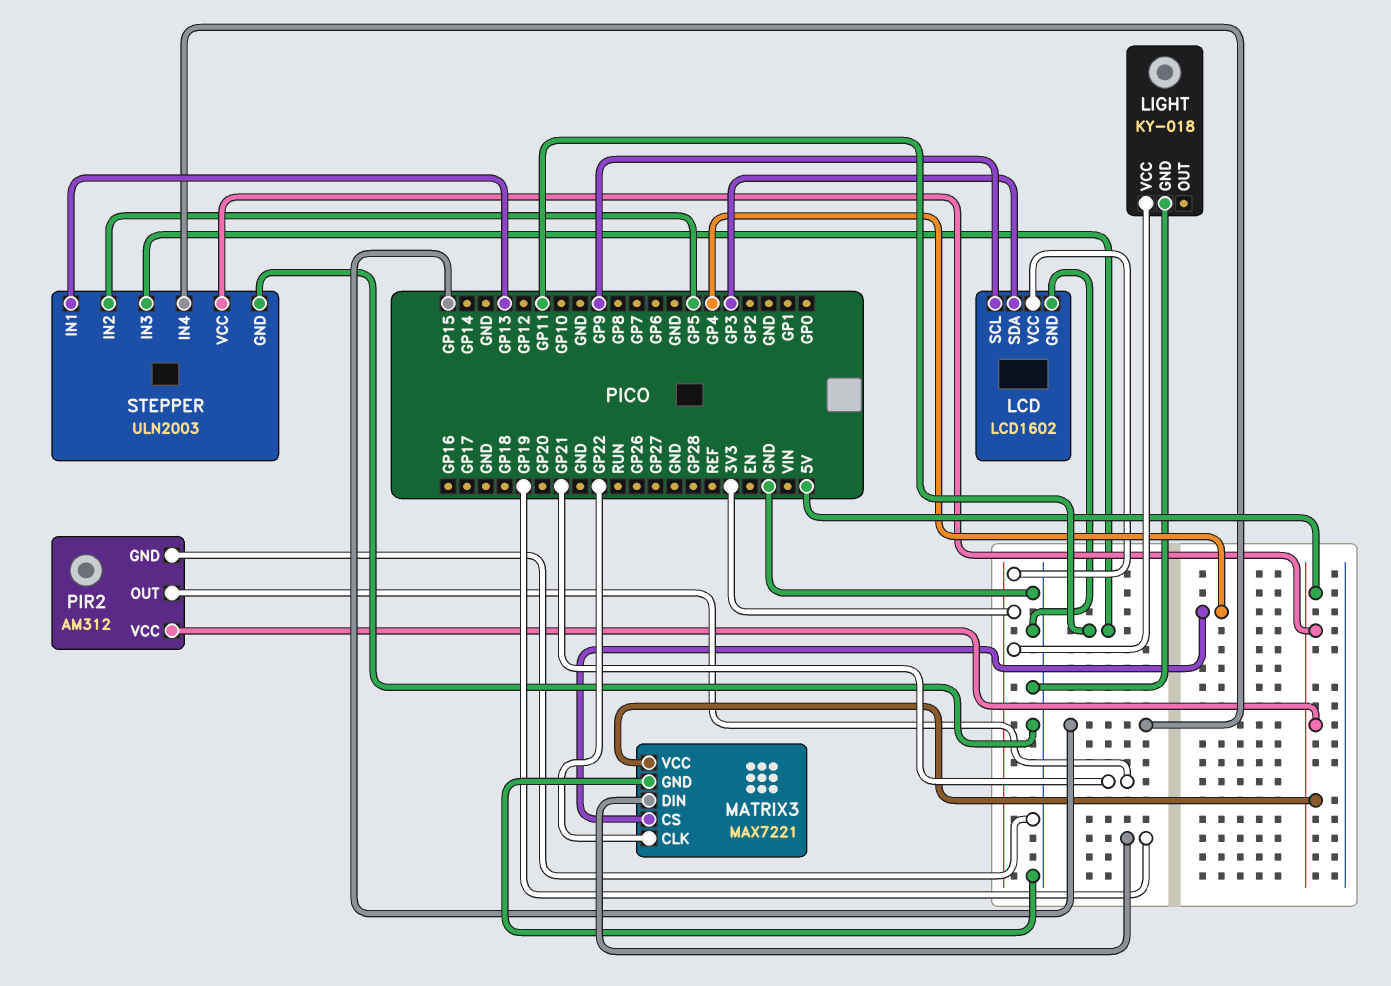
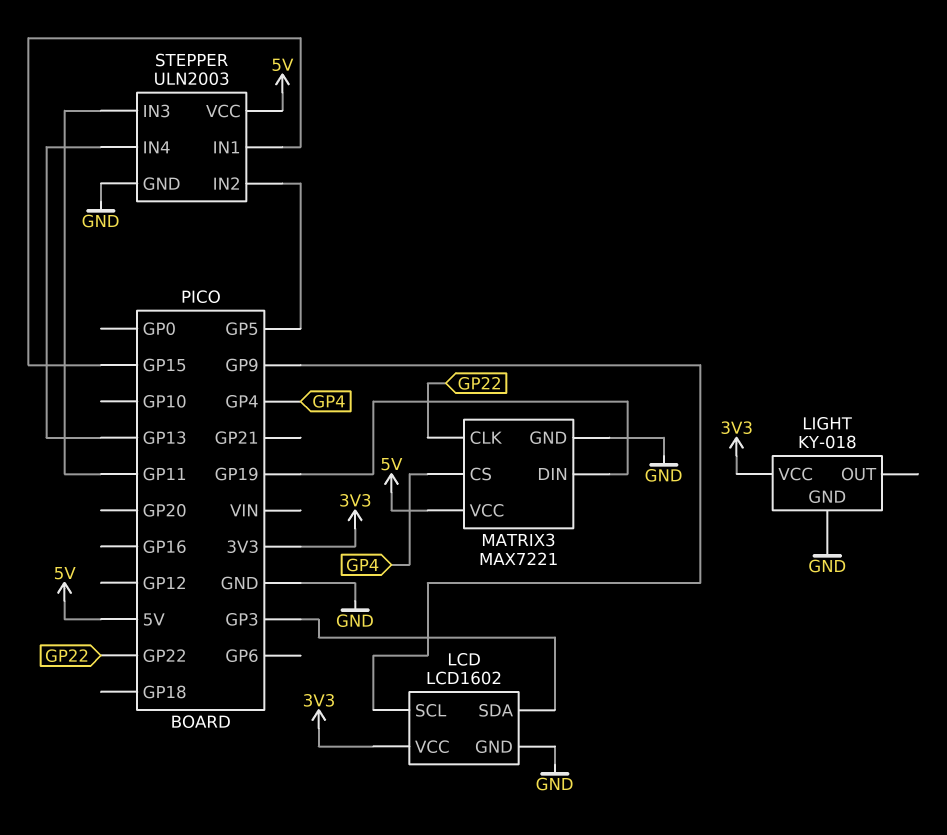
PIR2: AM312 -> none
PIR2 pin GND: GND -> none
PIR2 pin OUT: GP21 -> none
PIR2 pin VCC: 5V -> none
STEPPER pin IN1: GP13 -> GP15
STEPPER pin IN4: GP15 -> GP13

